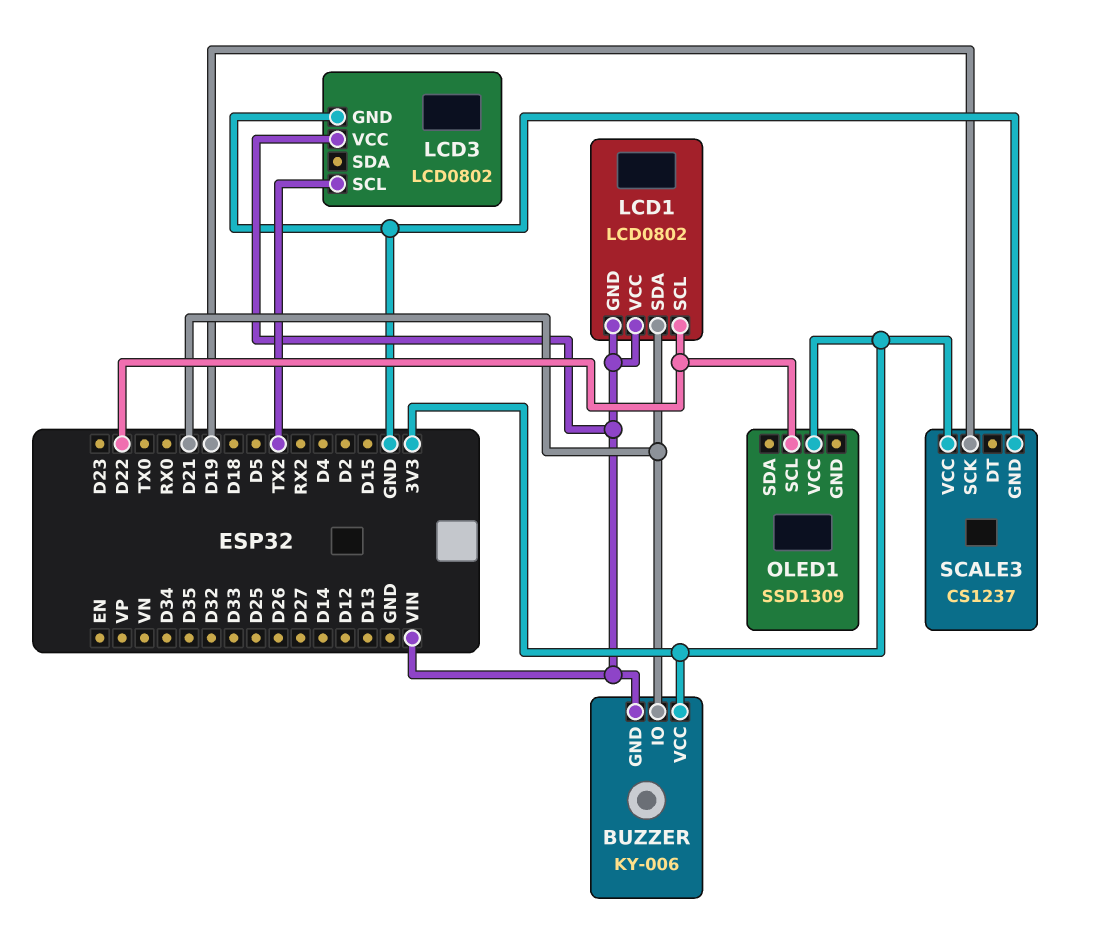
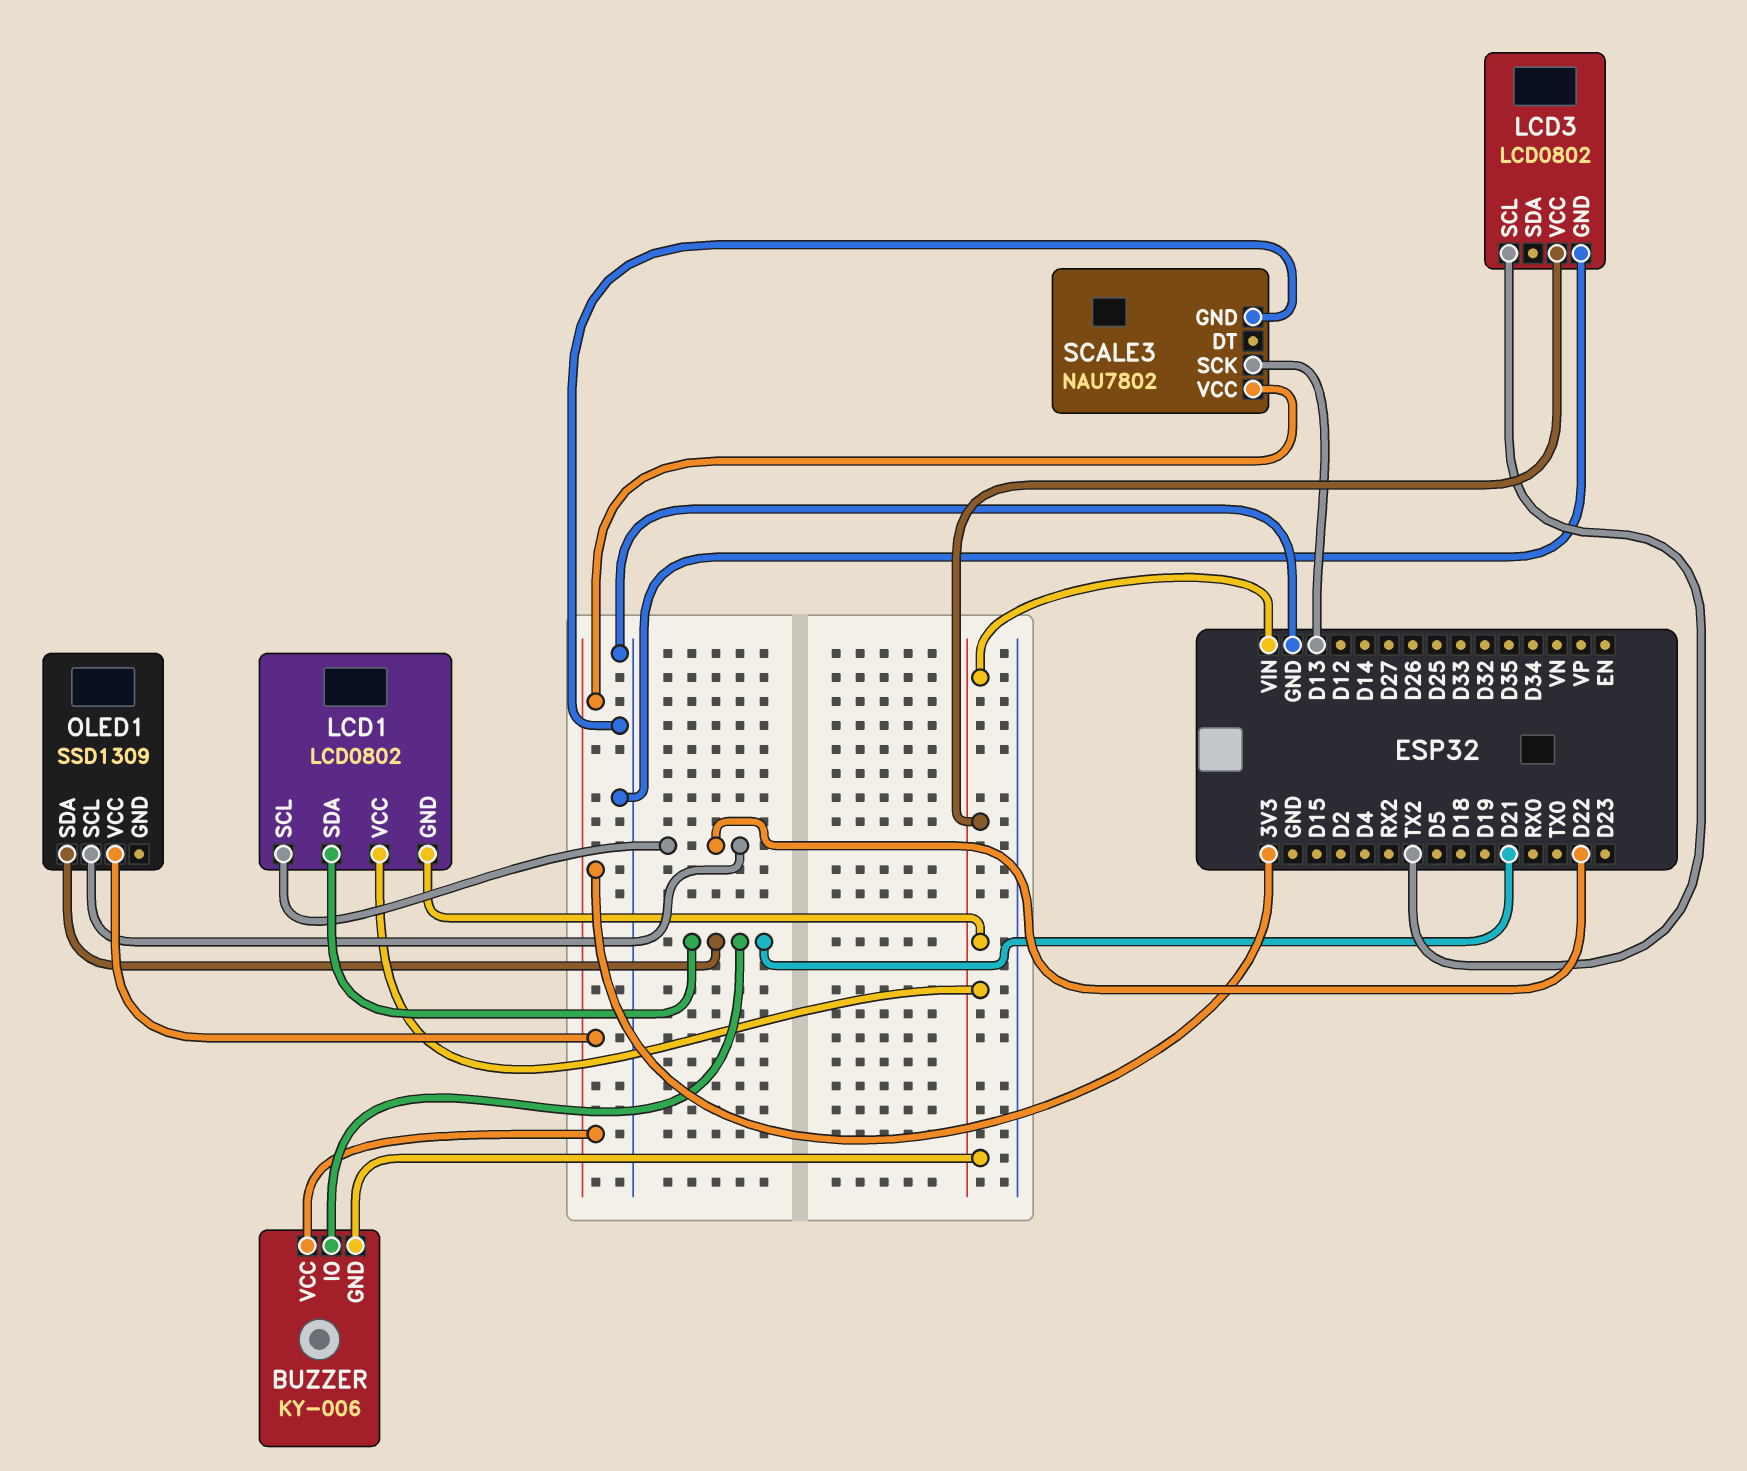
OLED1 pin SDA: none -> D21
SCALE3: CS1237 -> NAU7802
SCALE3 pin SCK: D19 -> D13

